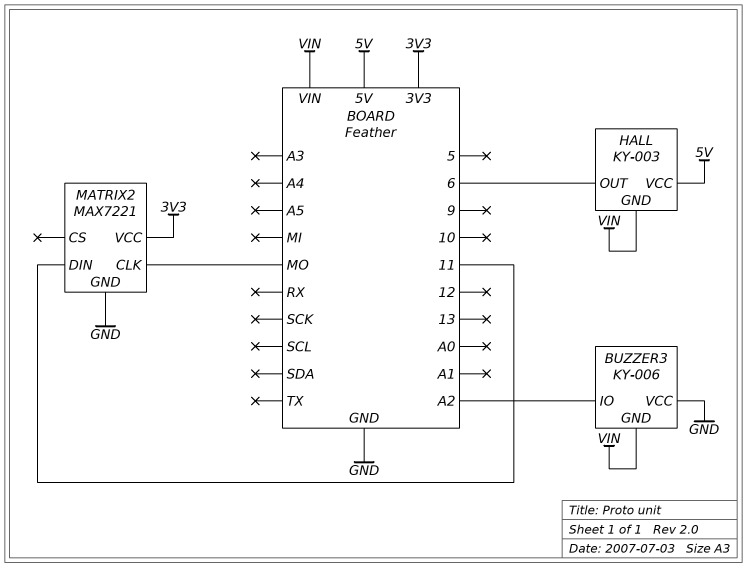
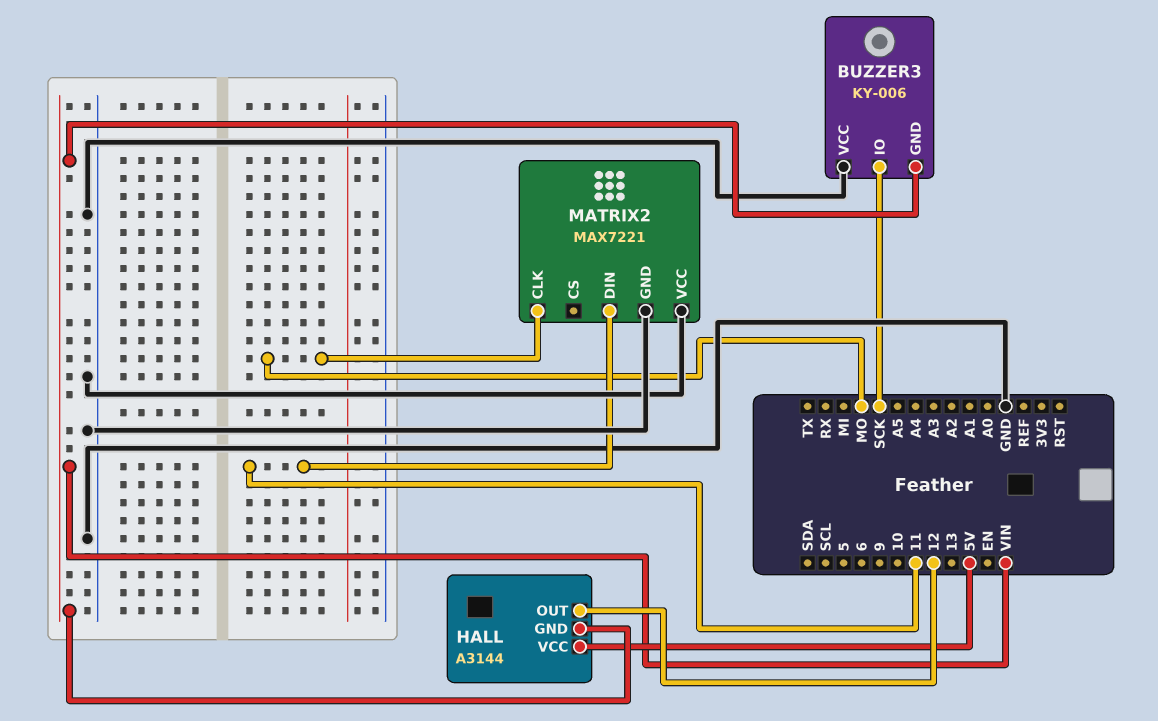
BUZZER3 pin IO: A2 -> SCK
HALL: KY-003 -> A3144
HALL pin OUT: 6 -> 12
MATRIX2 pin VCC: 3V3 -> GND

